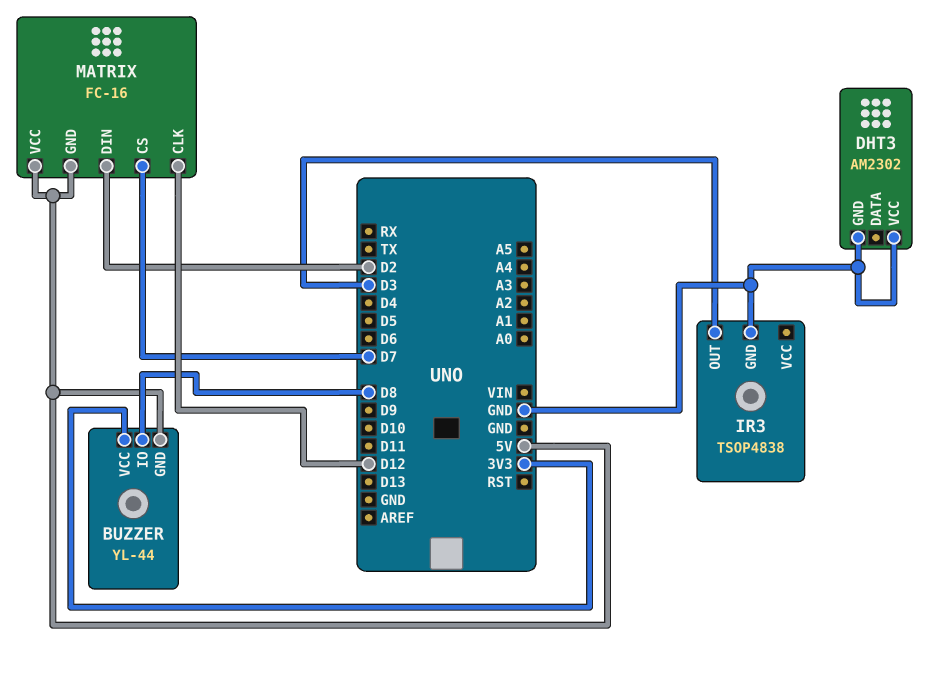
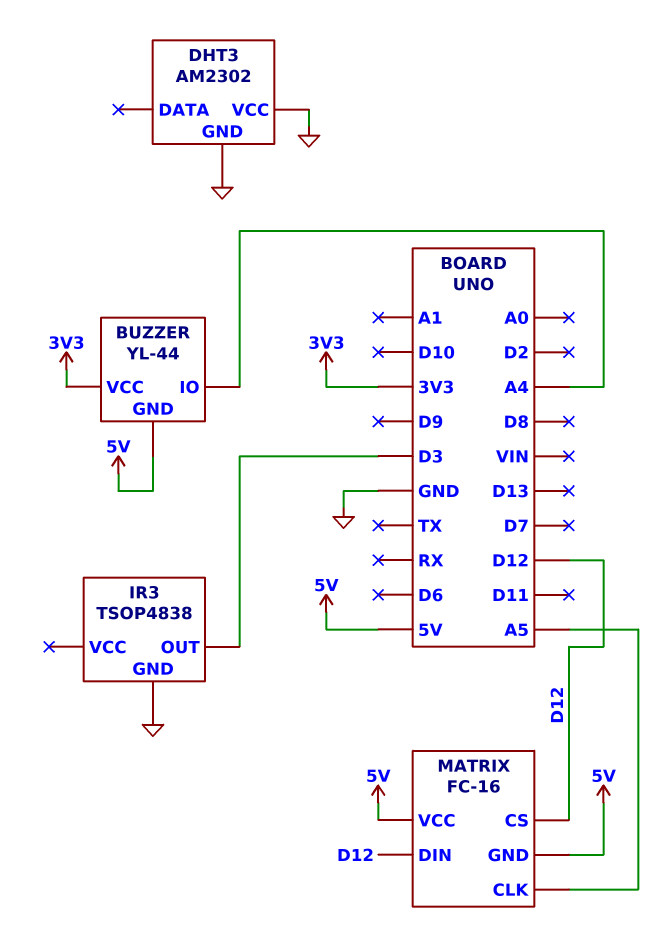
BUZZER pin IO: D8 -> A4
MATRIX pin CLK: D12 -> A5
MATRIX pin CS: D7 -> D12
MATRIX pin DIN: D2 -> D12

